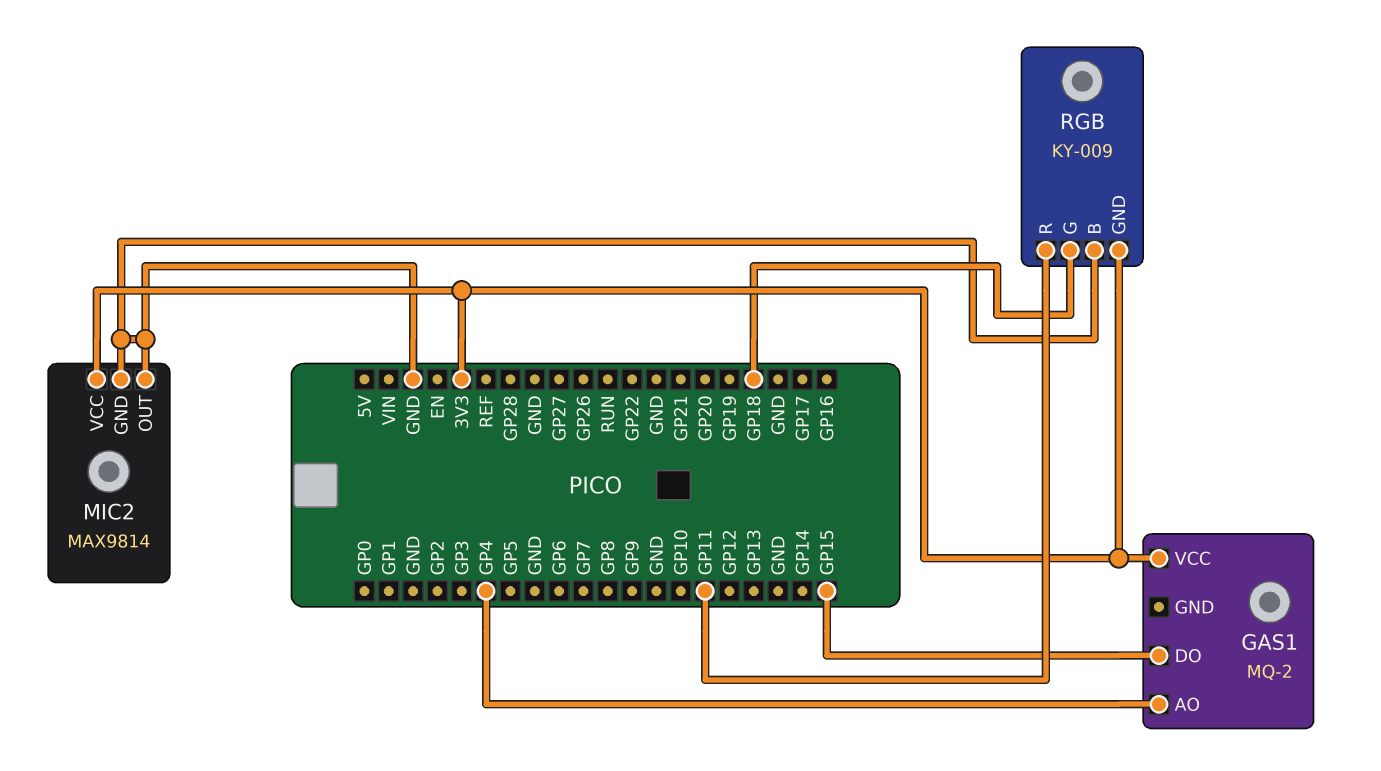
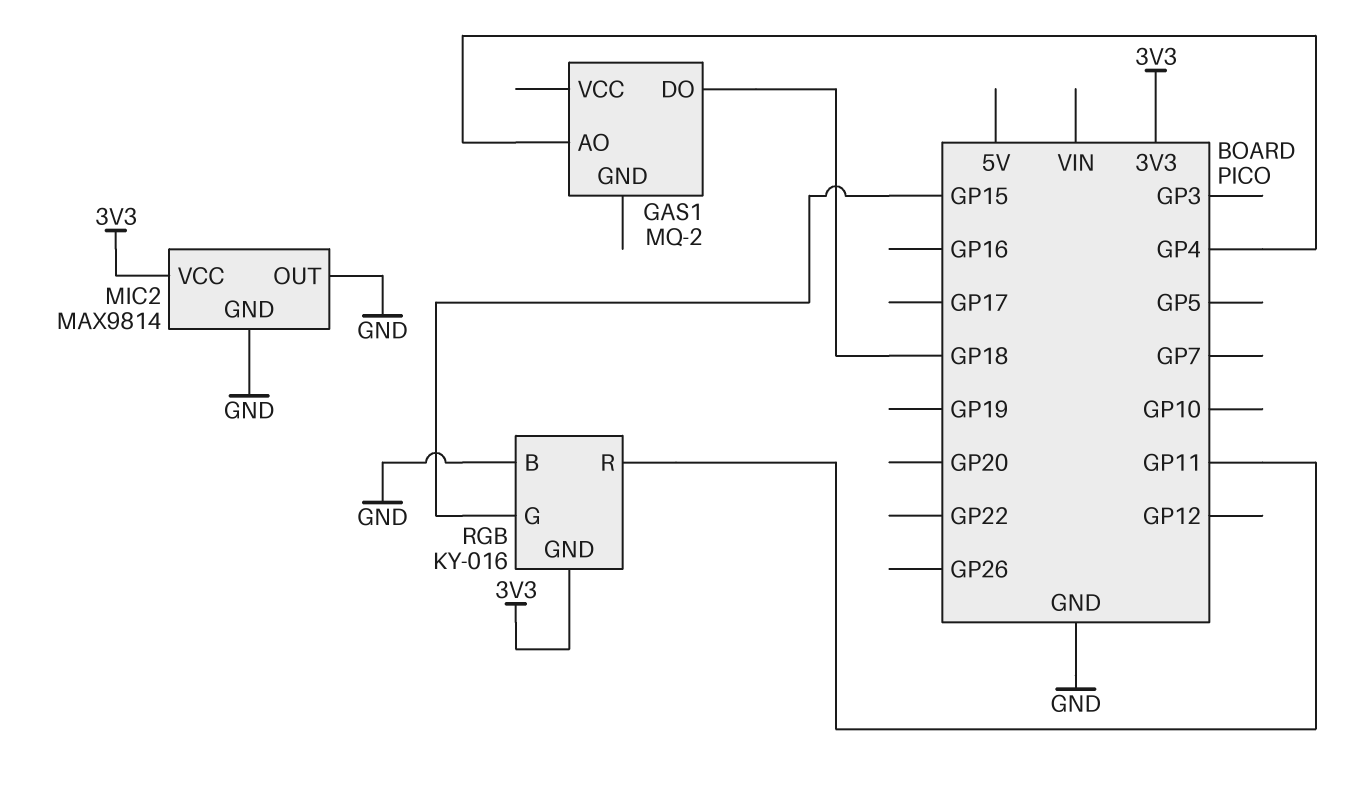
GAS1 pin DO: GP15 -> GP18
GAS1 pin VCC: 3V3 -> none
RGB: KY-009 -> KY-016
RGB pin G: GP18 -> GP15

